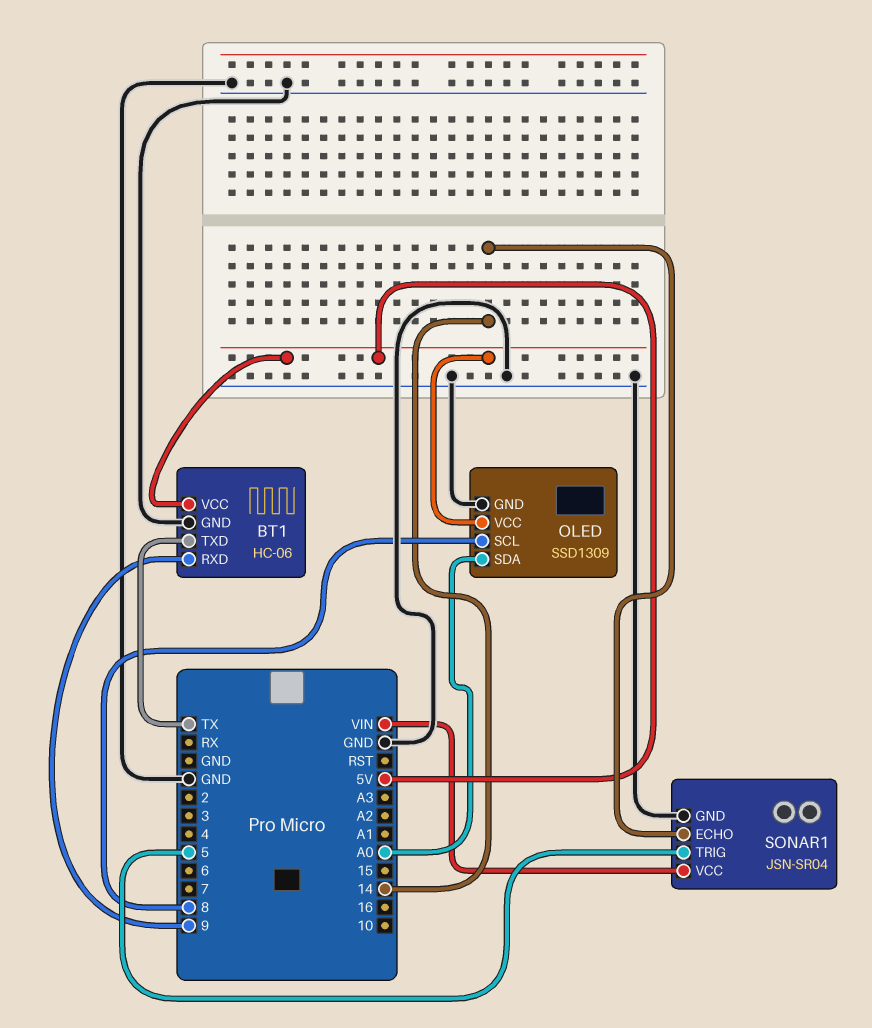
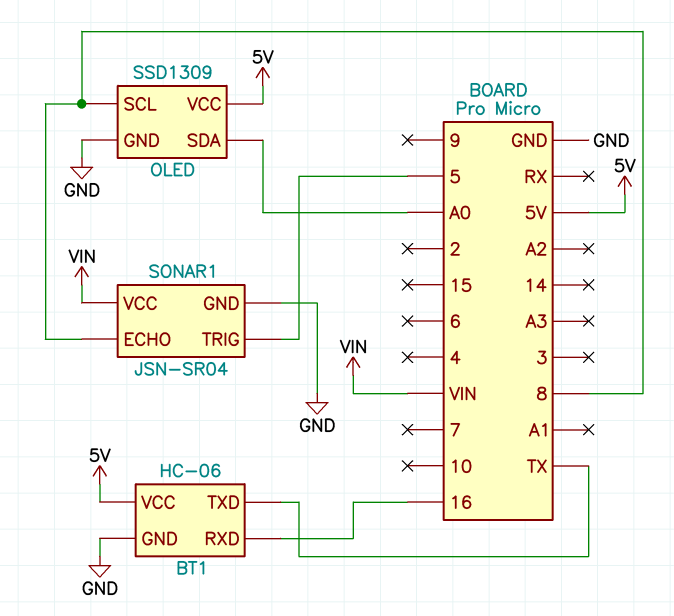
BT1 pin RXD: 9 -> 16
SONAR1 pin ECHO: 14 -> 8

